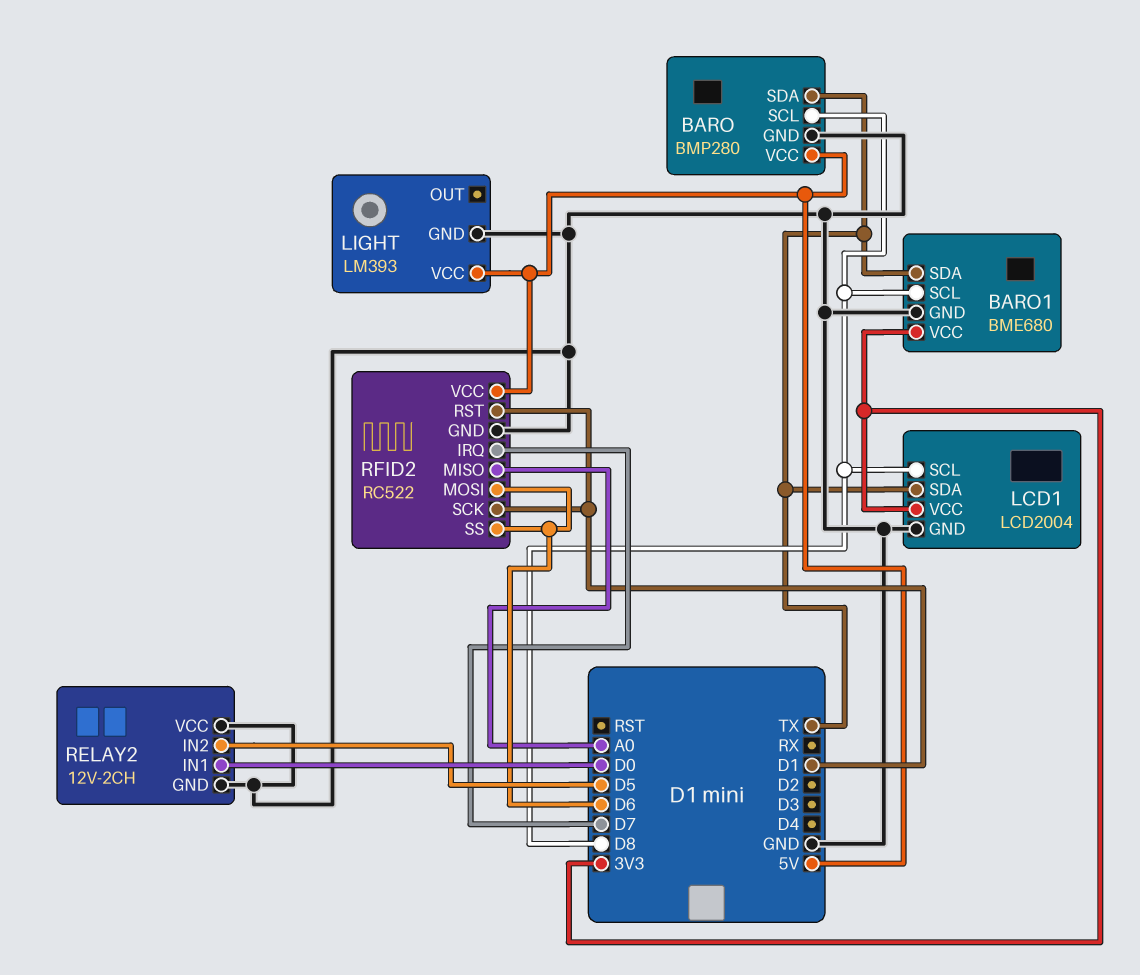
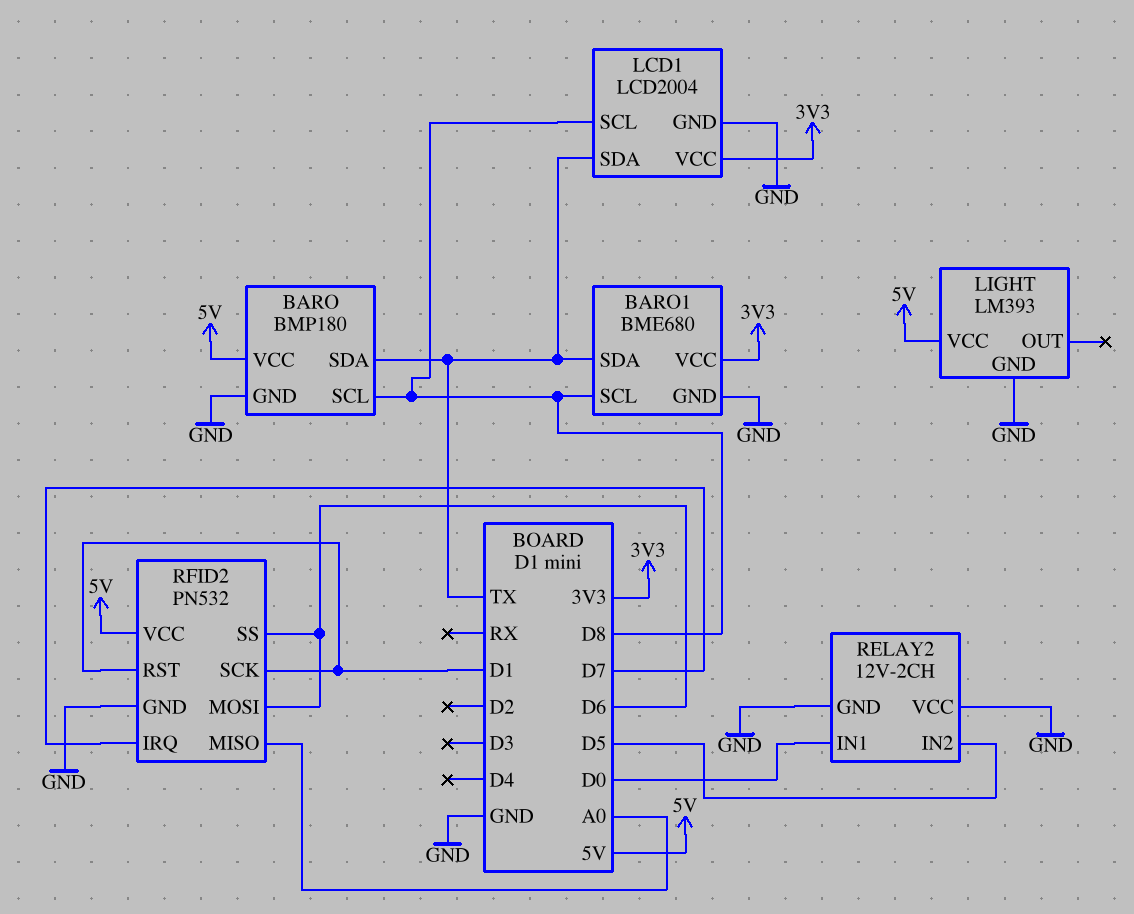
BARO: BMP280 -> BMP180
RFID2: RC522 -> PN532

